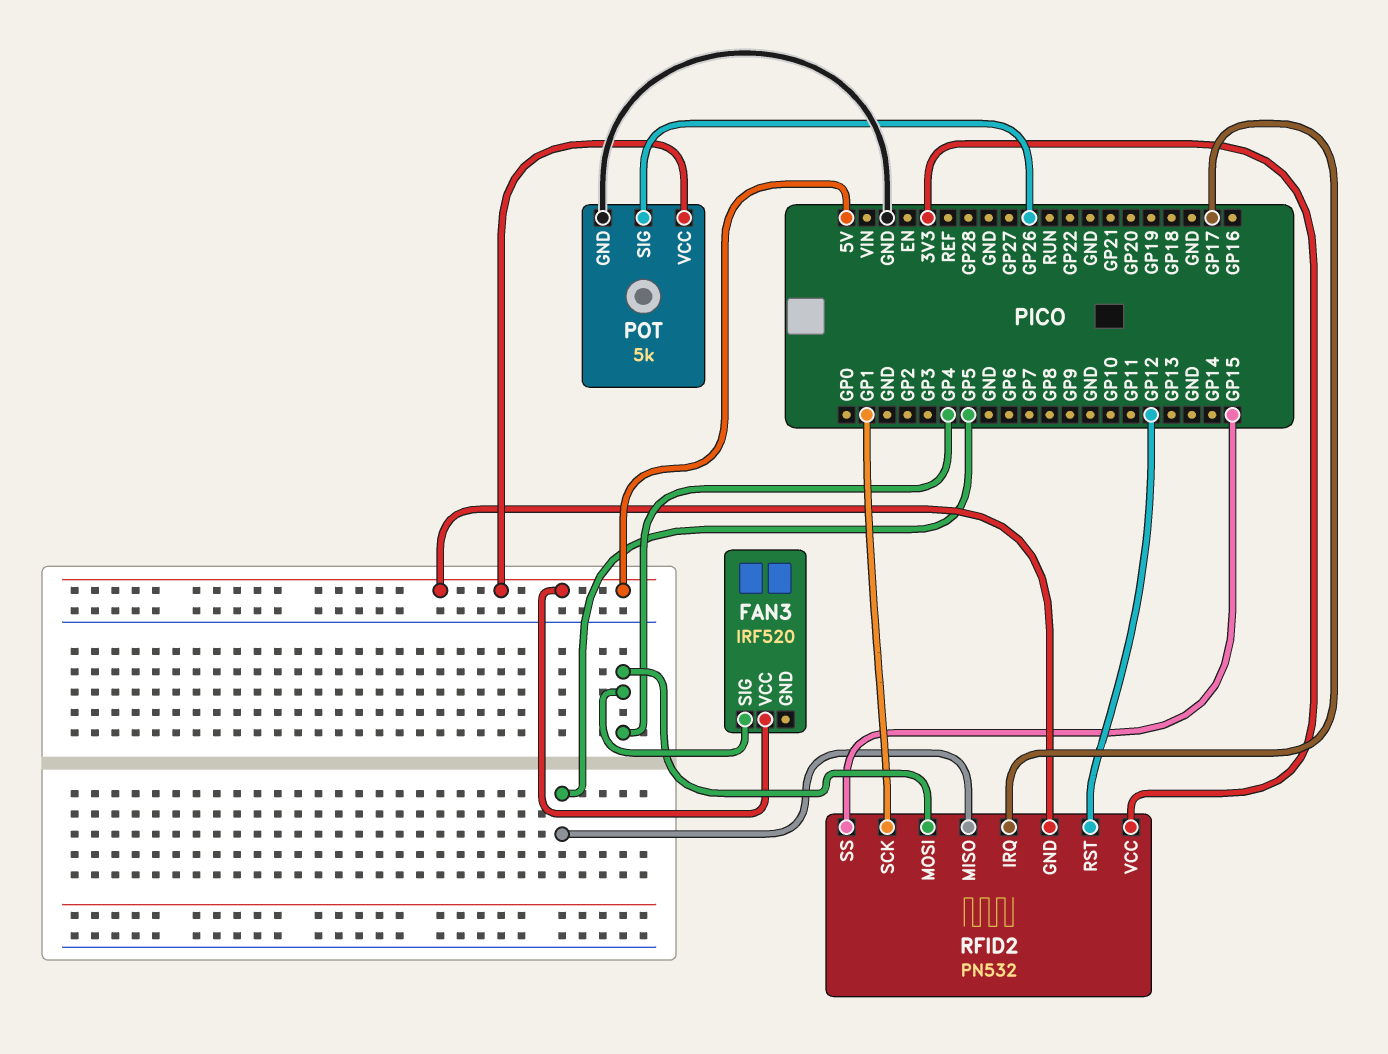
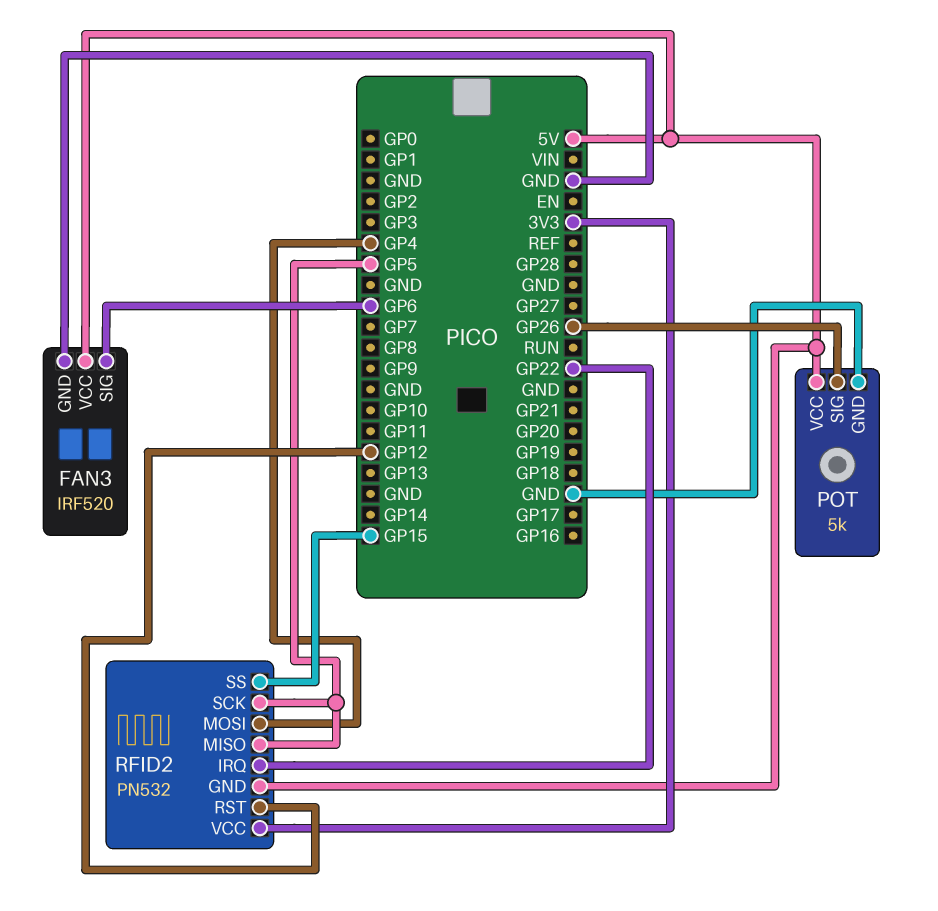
FAN3 pin GND: none -> GND
FAN3 pin SIG: GP4 -> GP6
RFID2 pin IRQ: GP17 -> GP22
RFID2 pin SCK: GP1 -> GP5

